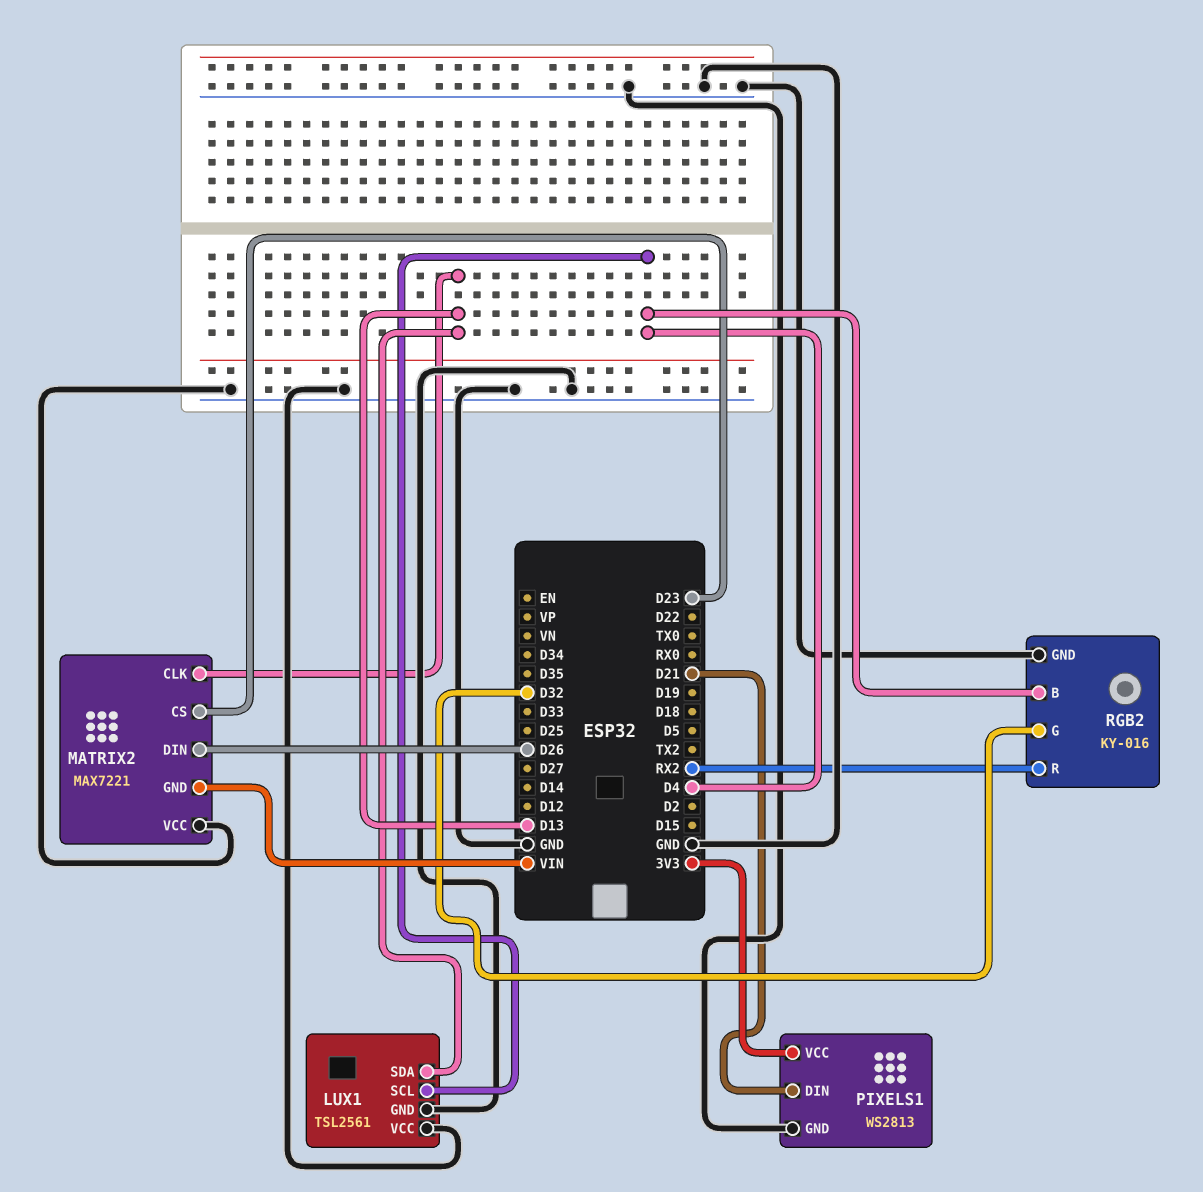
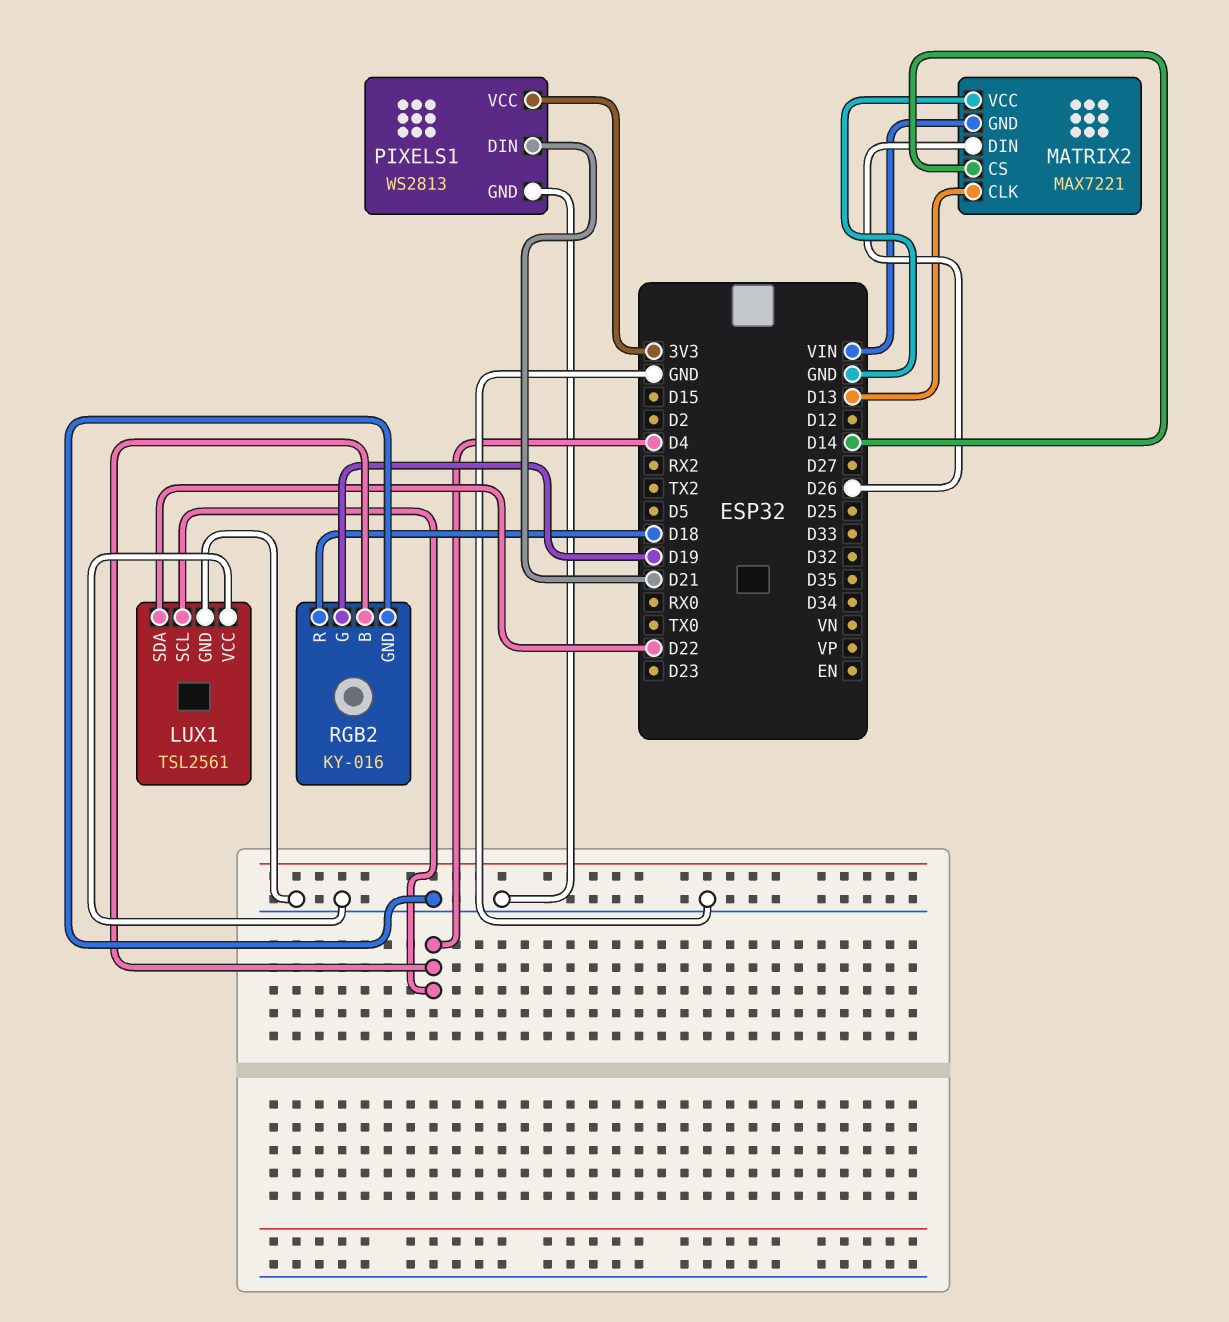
LUX1 pin SDA: D13 -> D22
MATRIX2 pin CS: D23 -> D14
RGB2 pin G: D32 -> D19
RGB2 pin R: RX2 -> D18

